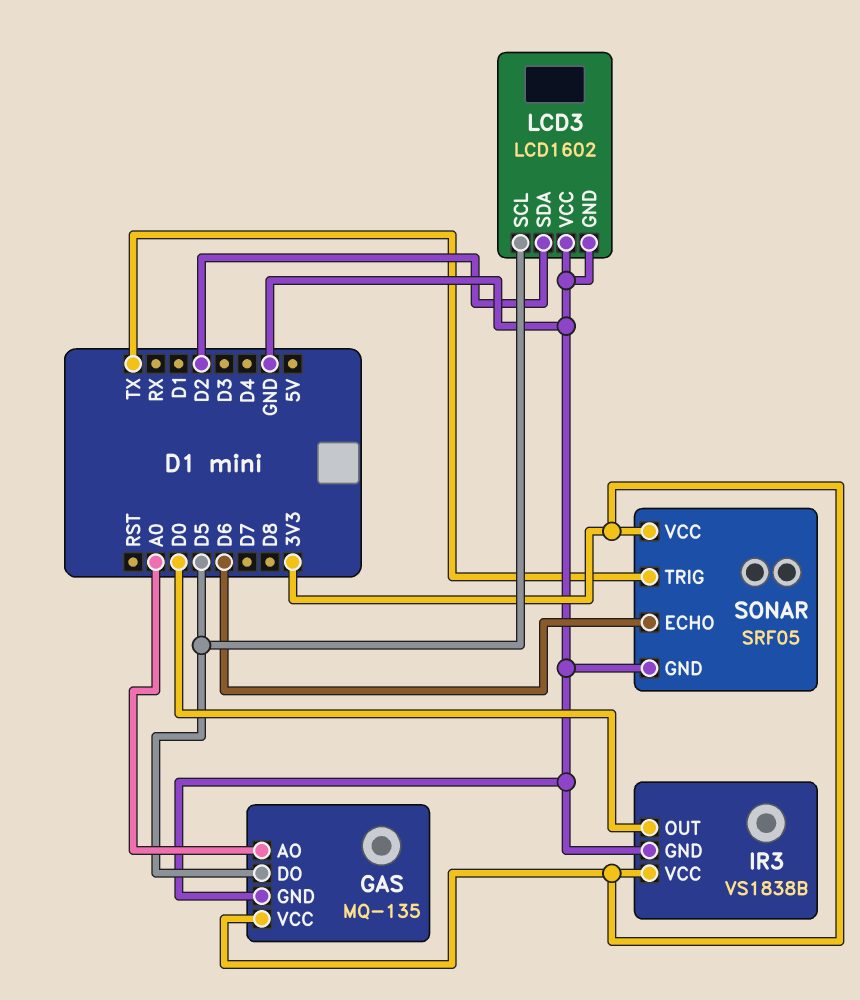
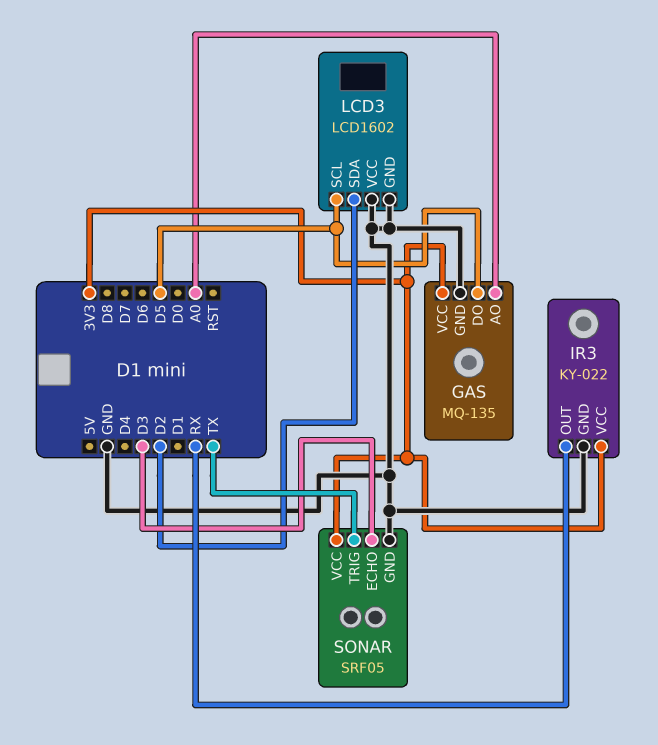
IR3: VS1838B -> KY-022
IR3 pin OUT: D0 -> RX
SONAR pin ECHO: D6 -> D3

